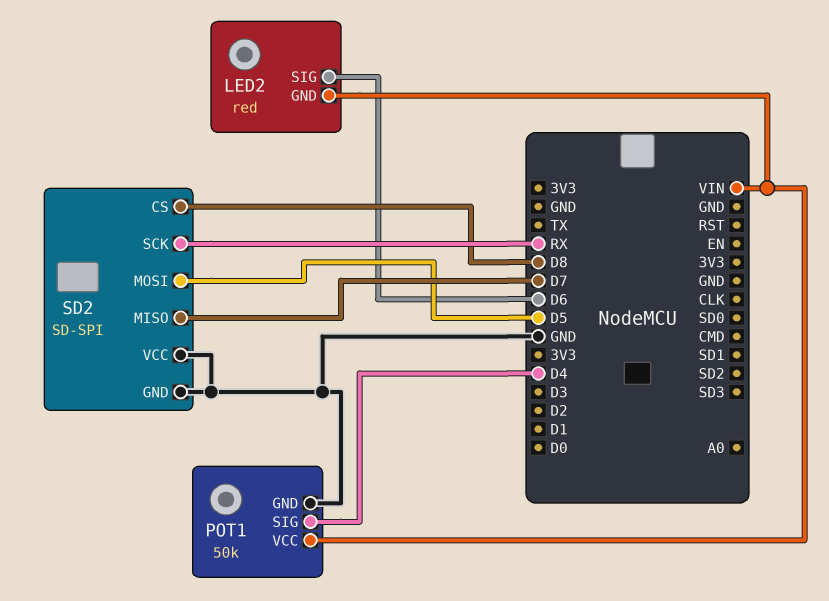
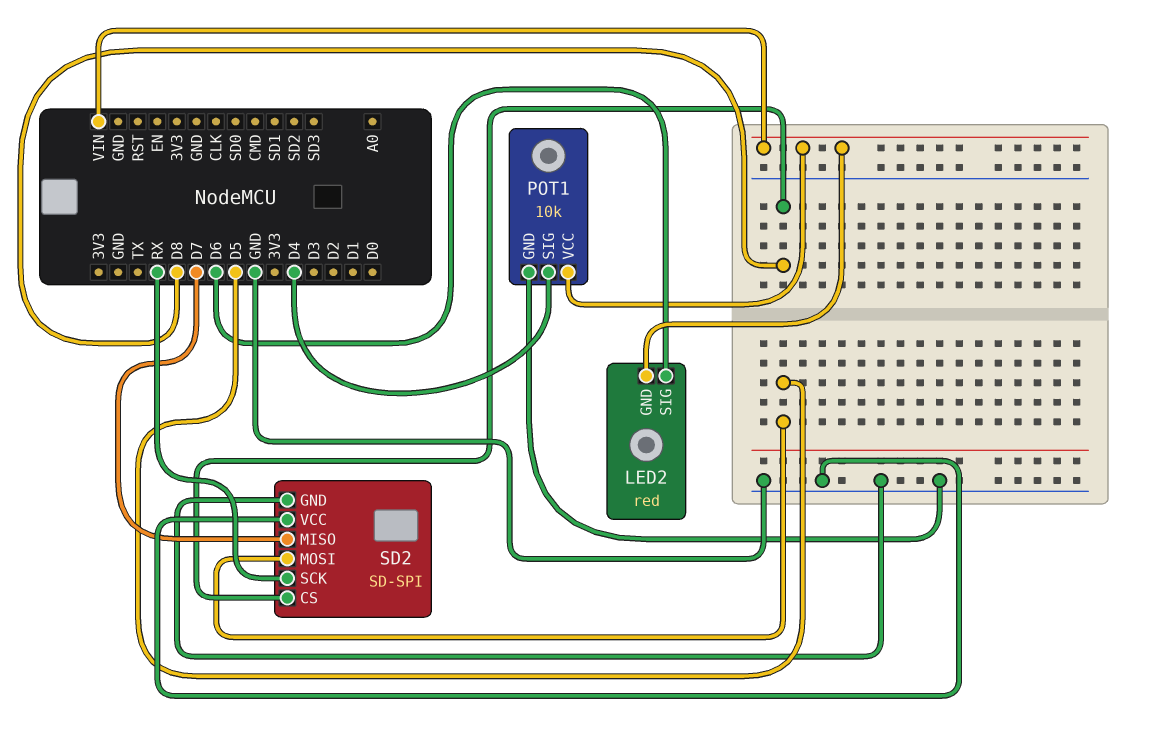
POT1: 50k -> 10k

